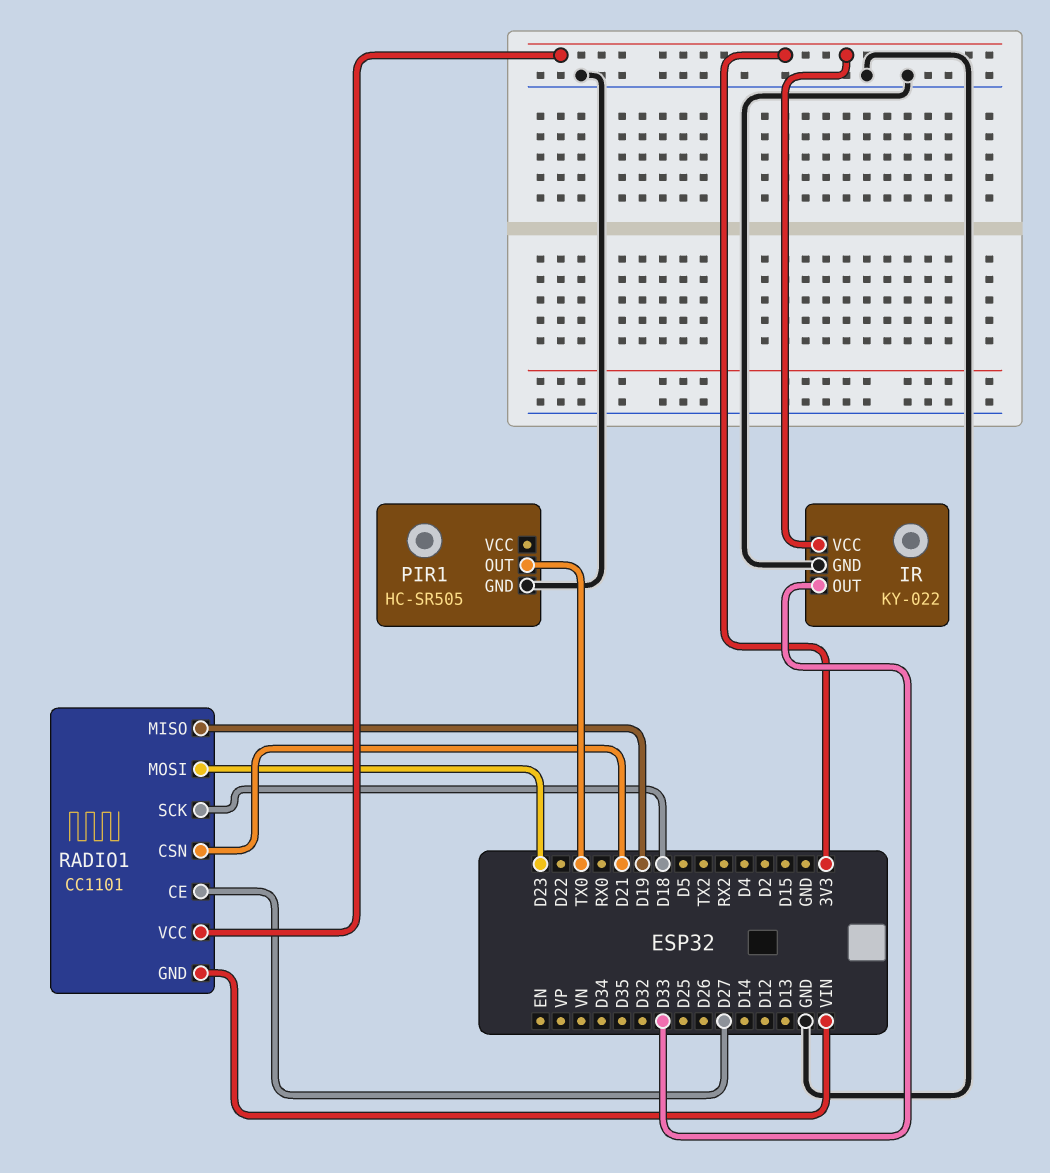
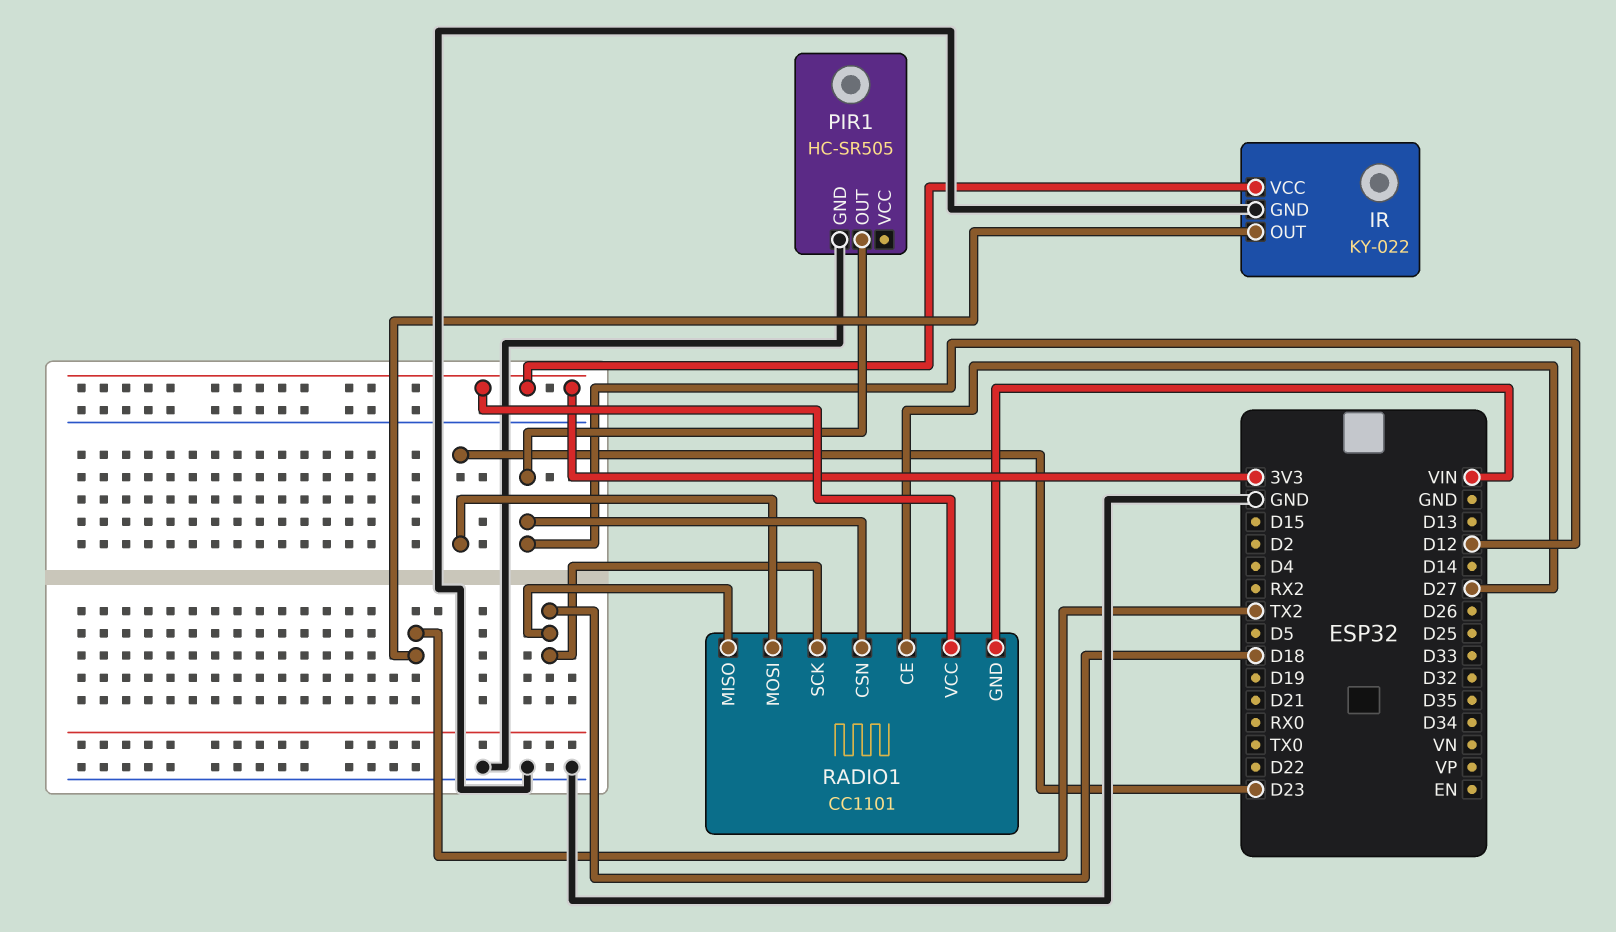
IR pin OUT: D33 -> TX2
PIR1 pin OUT: TX0 -> D12
RADIO1 pin CSN: D21 -> D12
RADIO1 pin MISO: D19 -> D18

